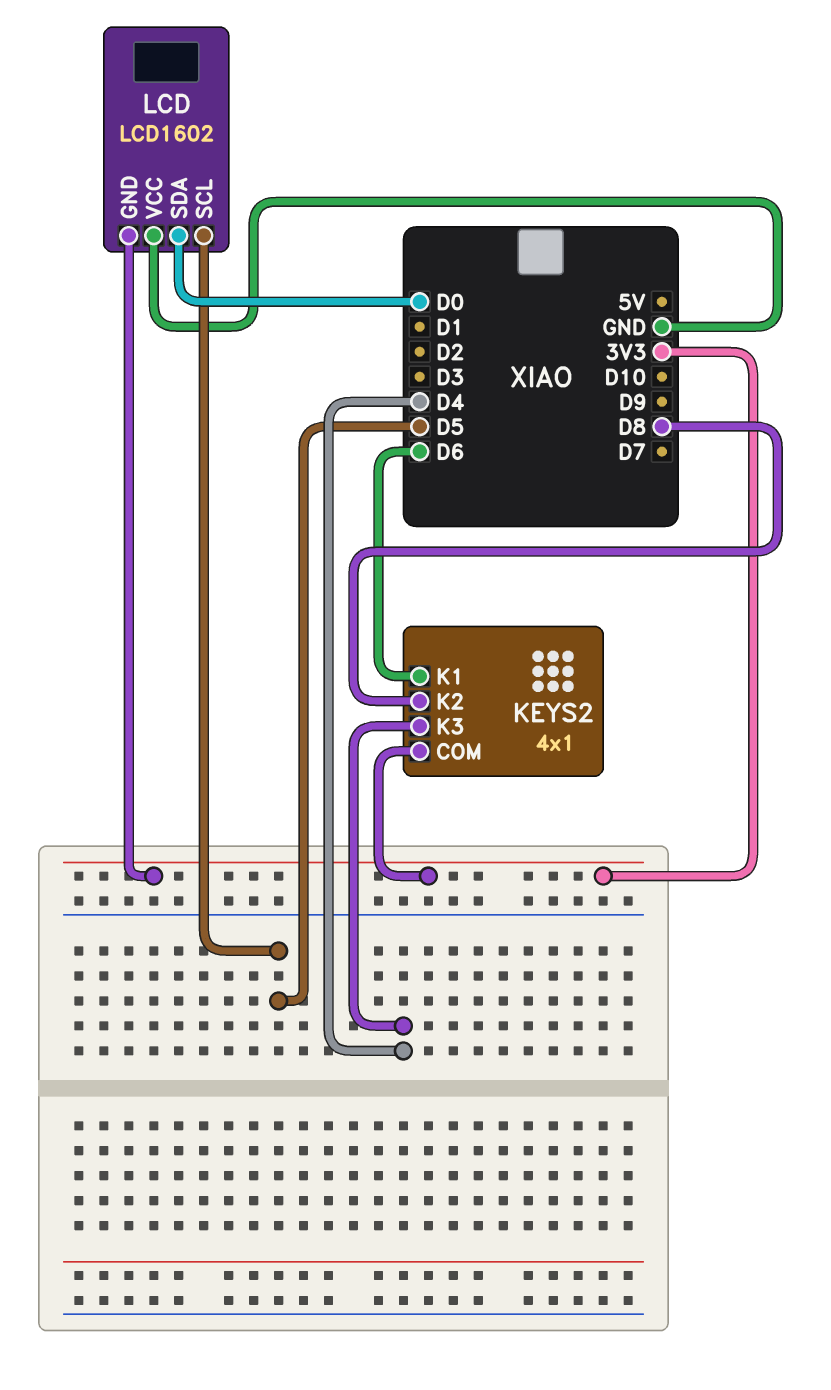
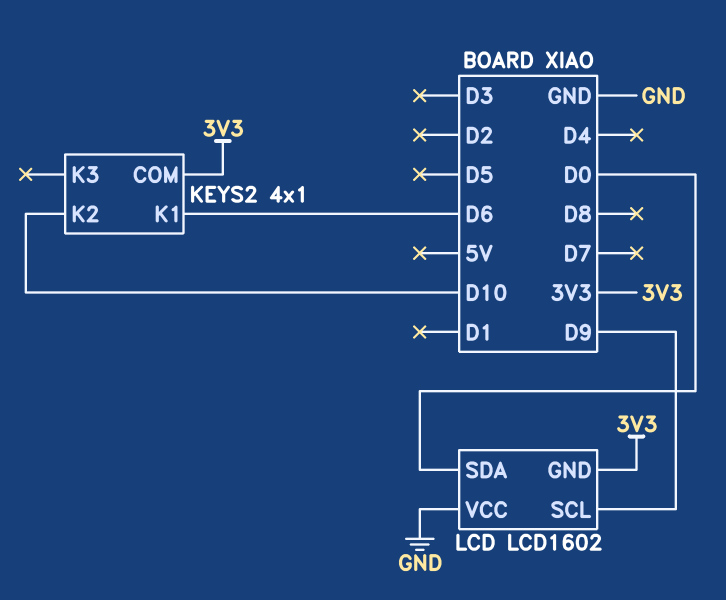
KEYS2 pin K2: D8 -> D10
KEYS2 pin K3: D4 -> none
LCD pin SCL: D5 -> D9

